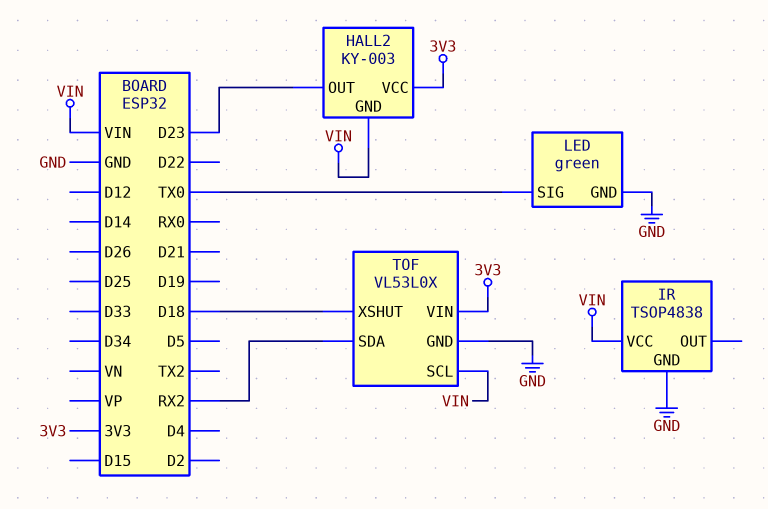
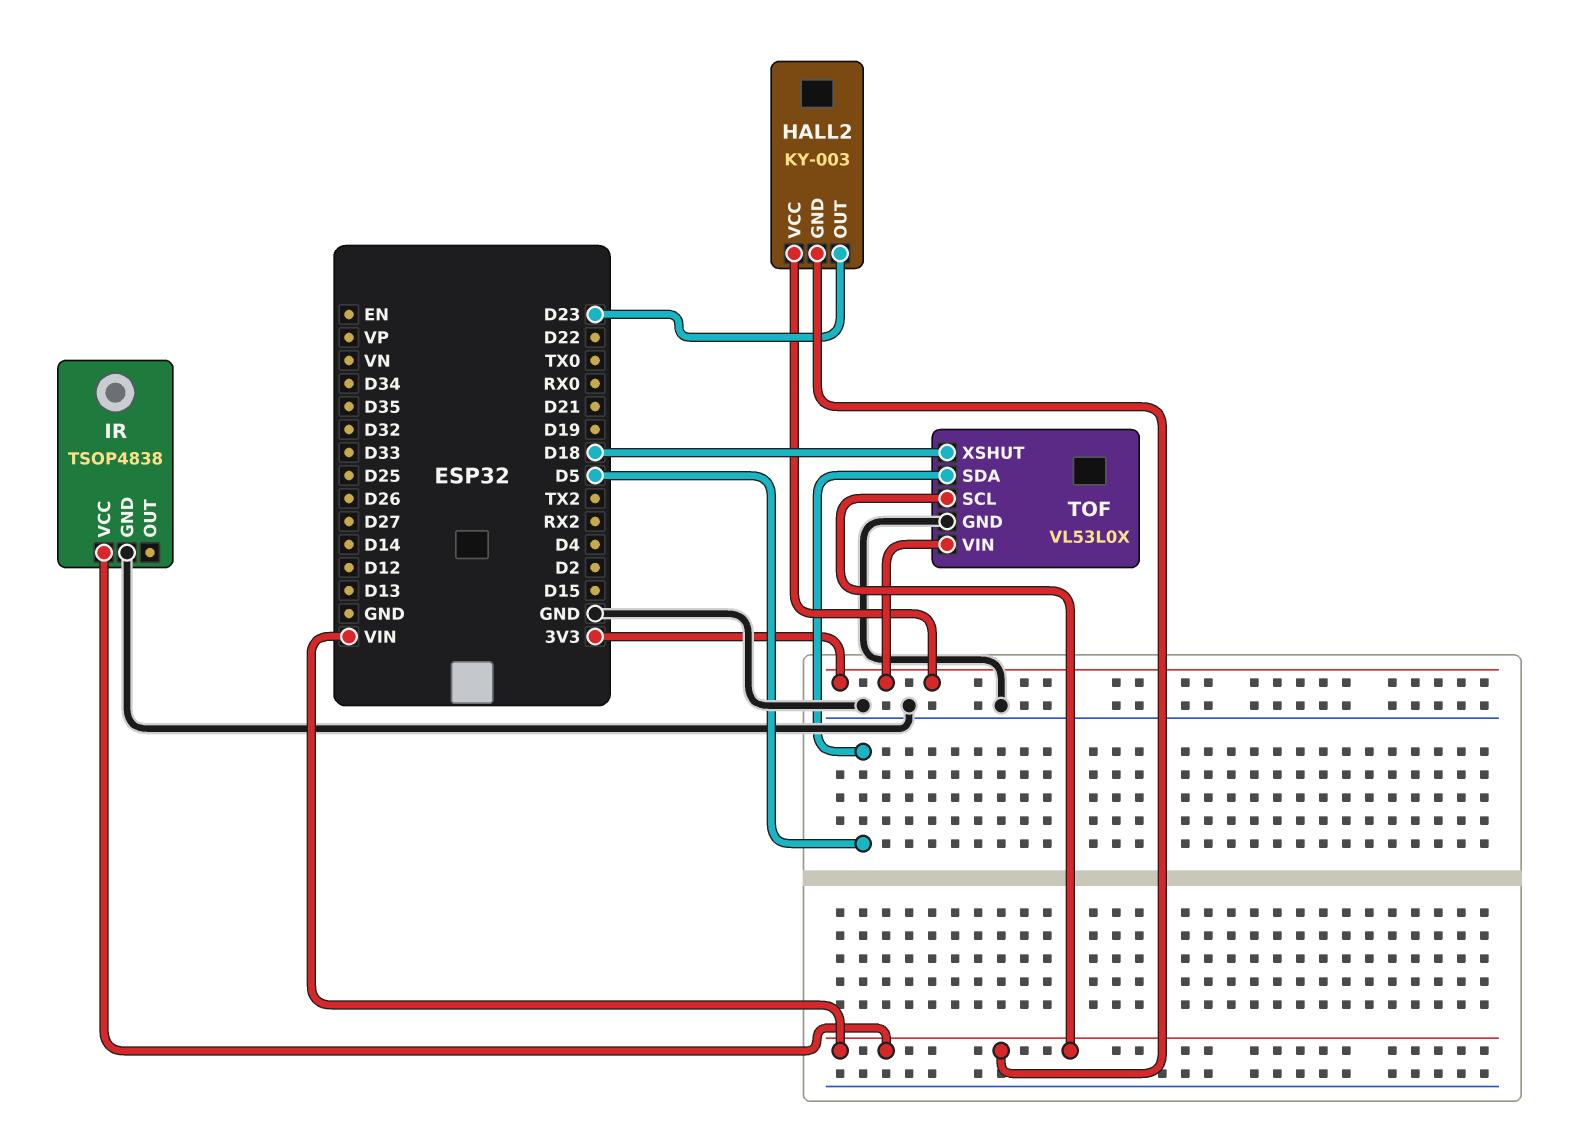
LED: green -> none
LED pin GND: GND -> none
LED pin SIG: TX0 -> none
TOF pin SDA: RX2 -> D5

